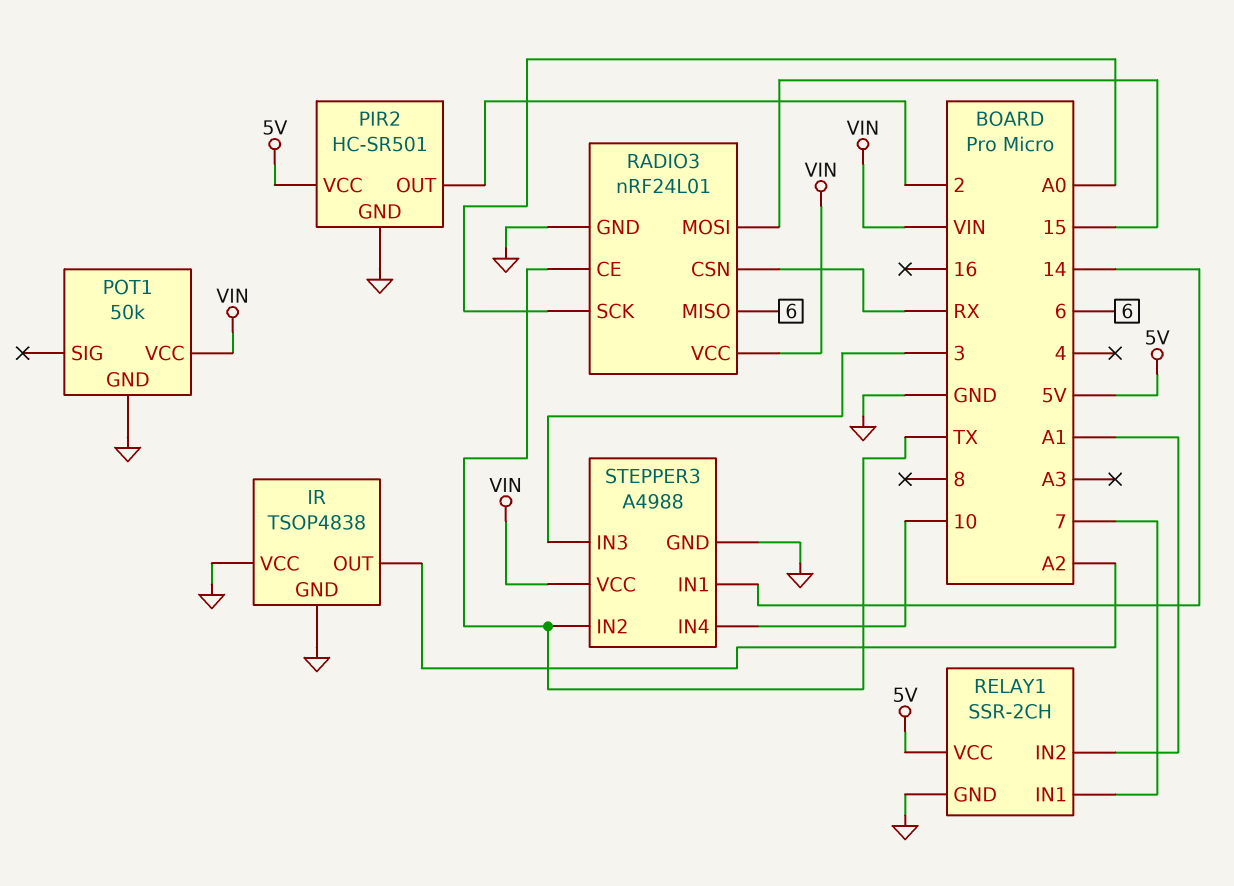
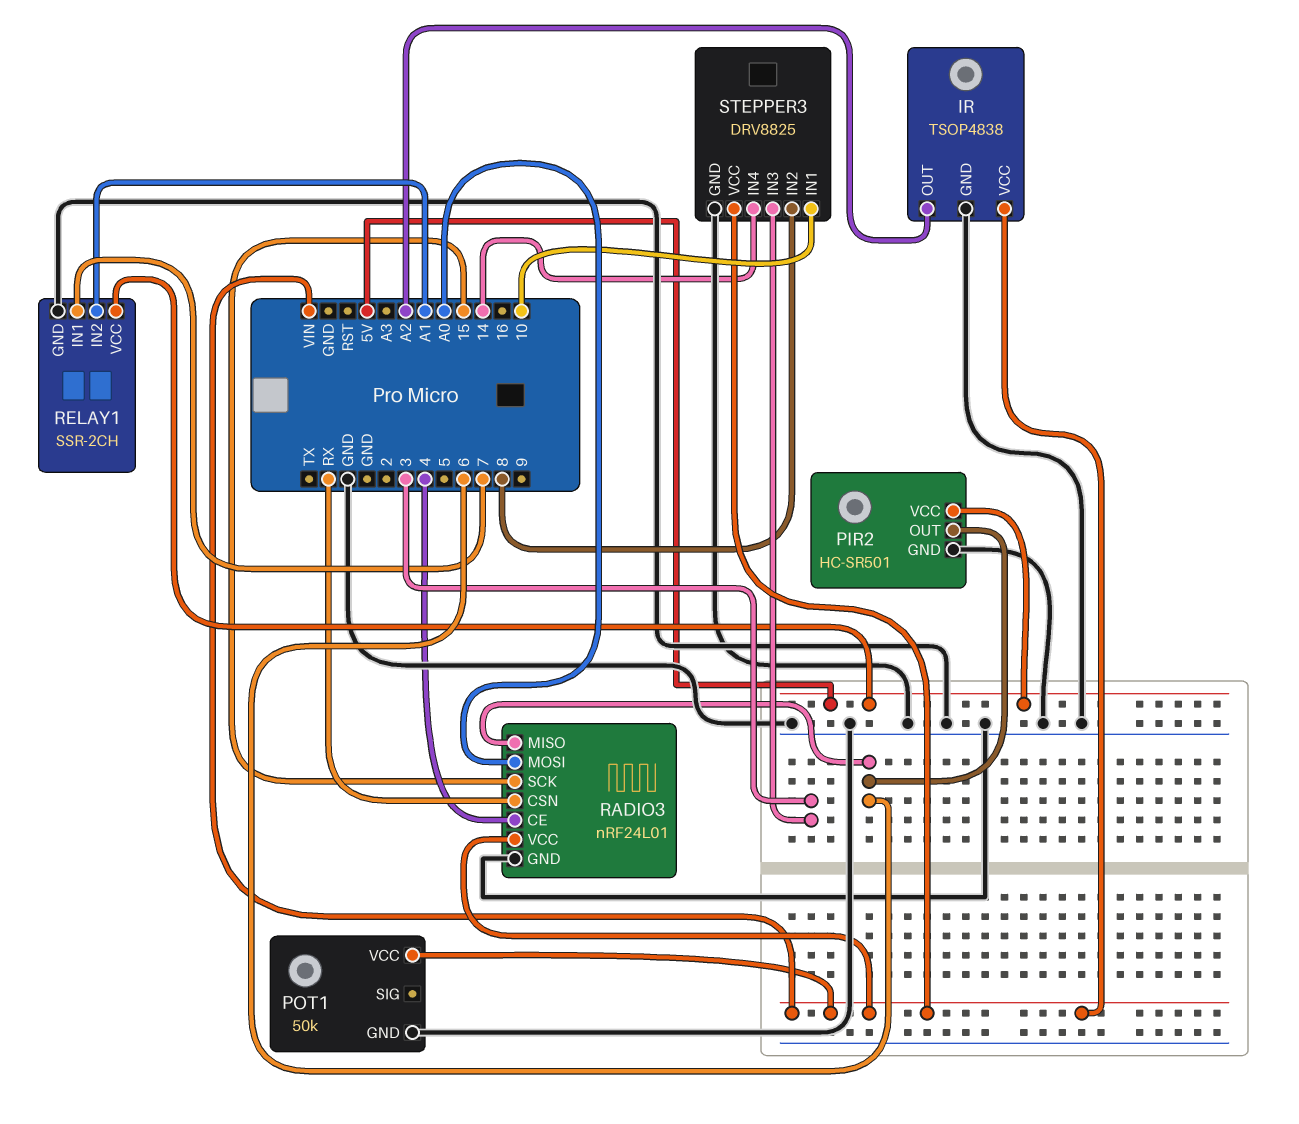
IR pin VCC: GND -> VIN
PIR2 pin OUT: 2 -> 6
RADIO3 pin CE: TX -> 4
RADIO3 pin MOSI: 15 -> A0
RADIO3 pin SCK: A0 -> 15
STEPPER3: A4988 -> DRV8825
STEPPER3 pin IN1: 14 -> 10
STEPPER3 pin IN2: TX -> 8
STEPPER3 pin IN4: 10 -> 14

